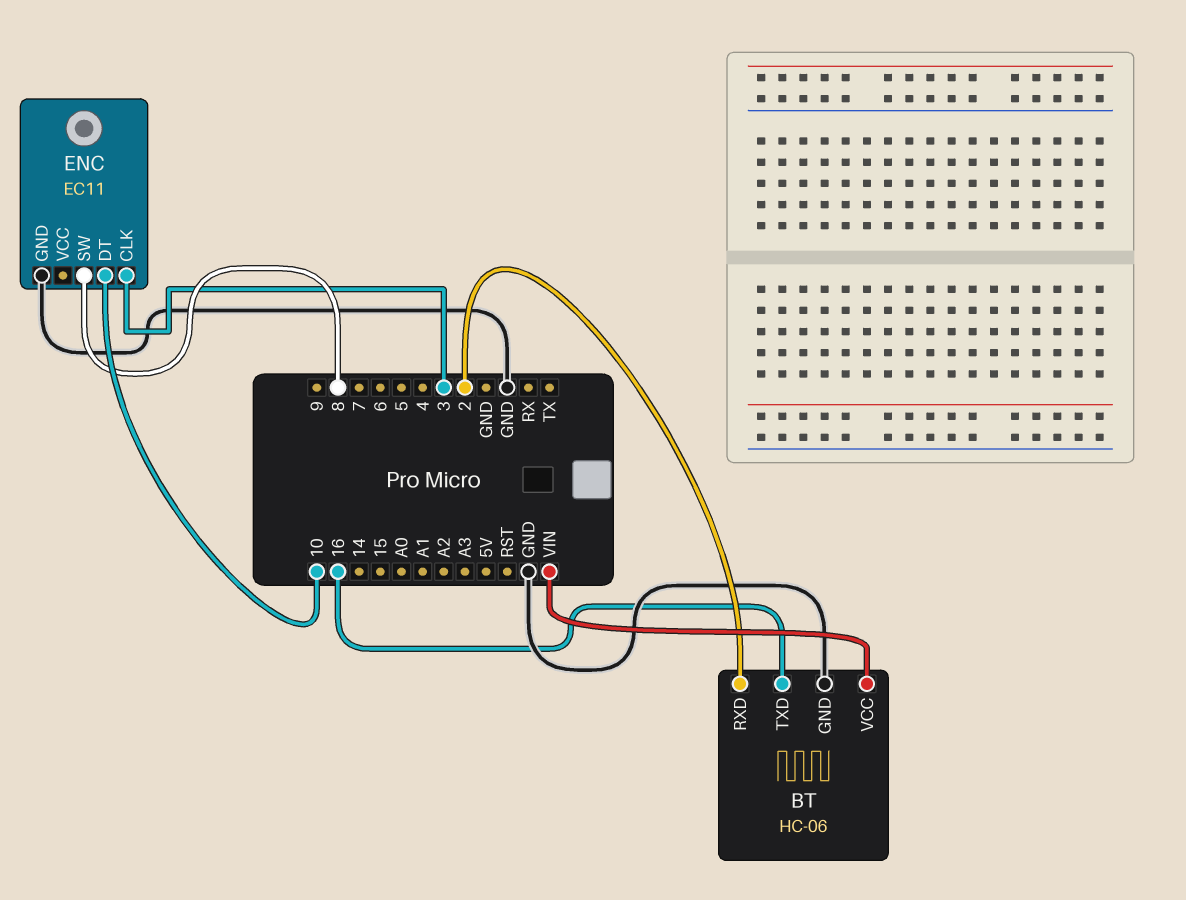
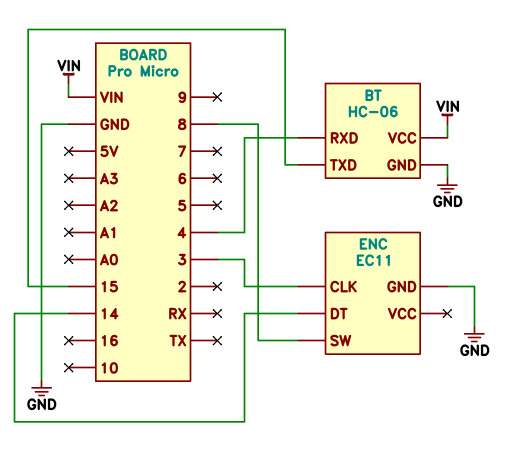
BT pin RXD: 2 -> 4
BT pin TXD: 16 -> 15
ENC pin DT: 10 -> 14

